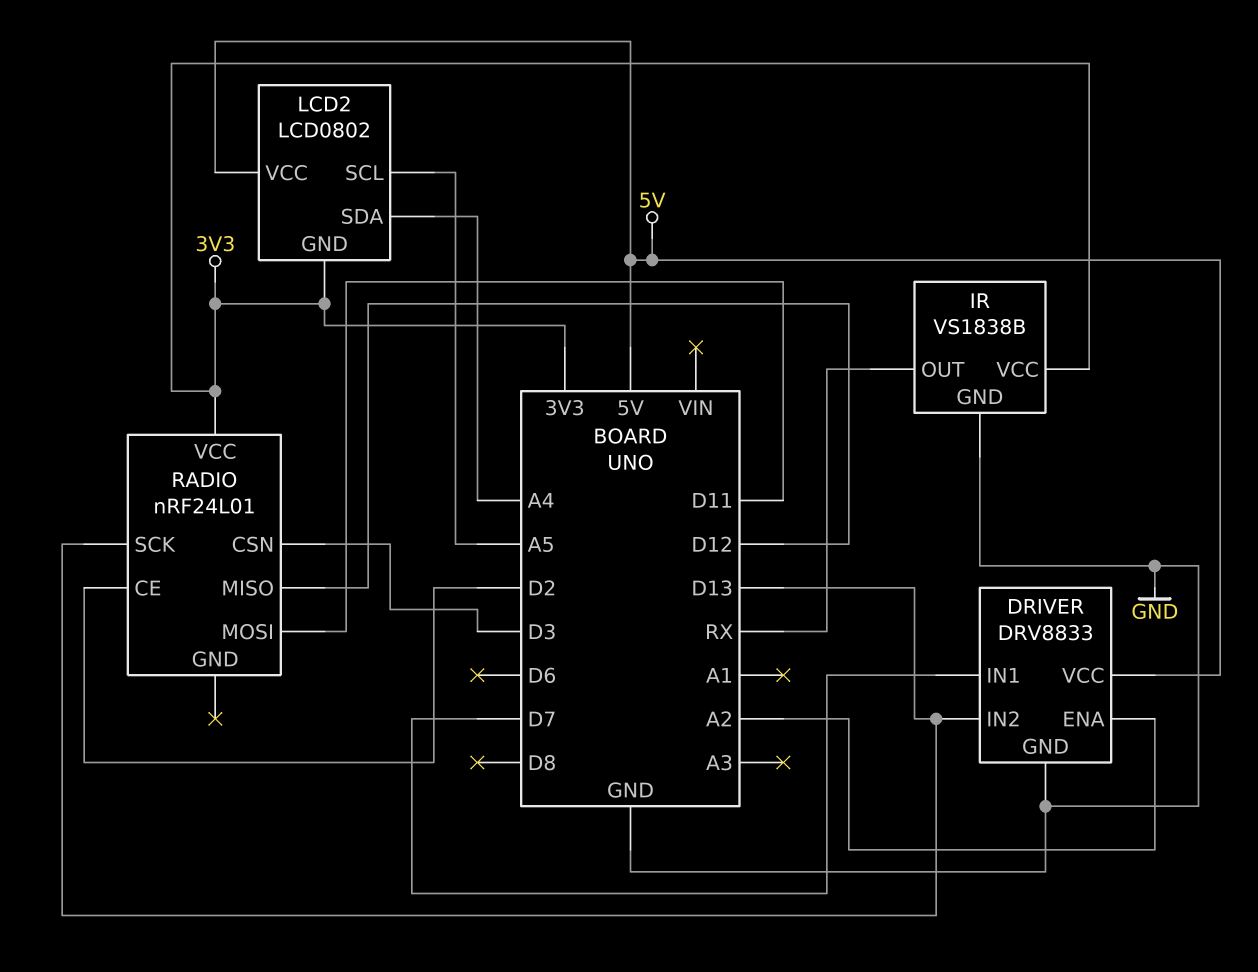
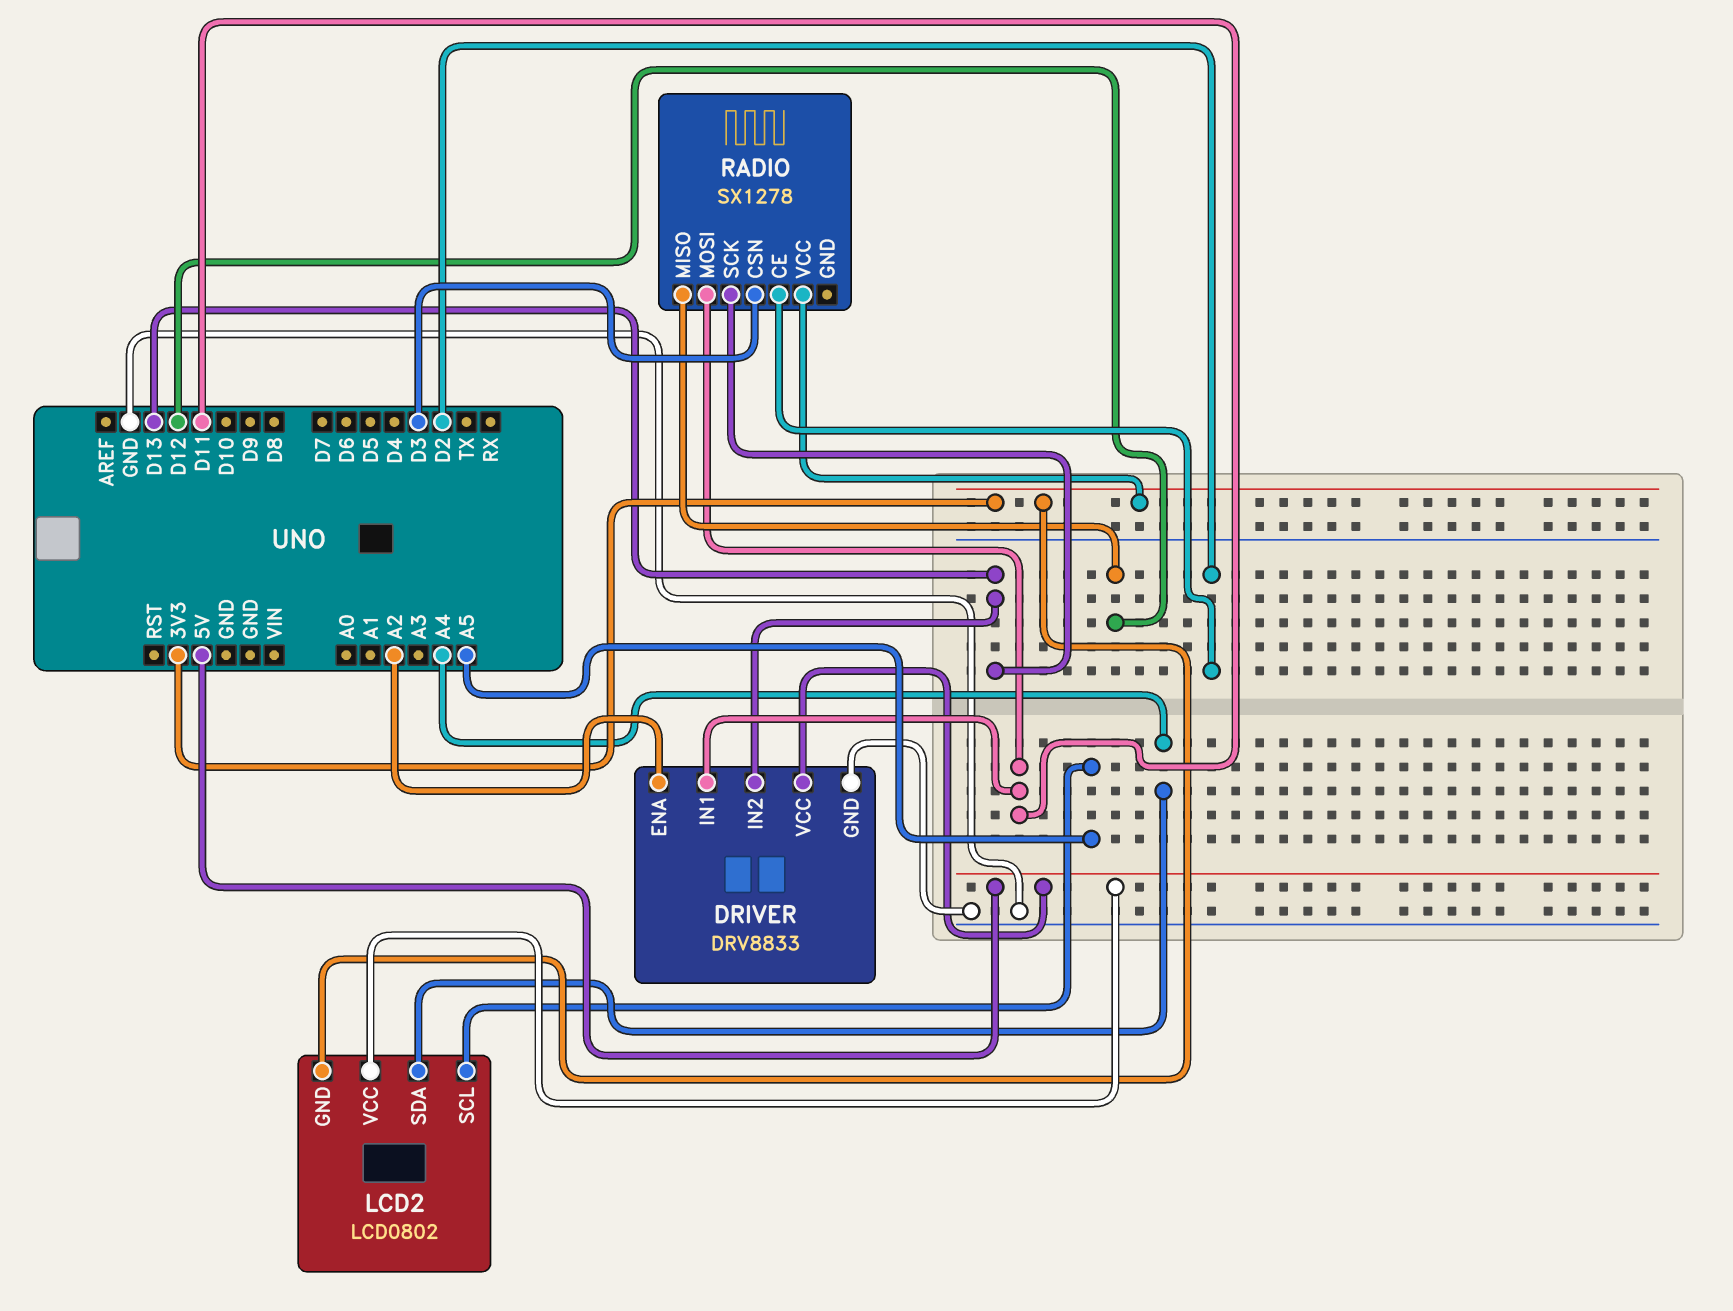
DRIVER pin IN1: D7 -> D11
IR: VS1838B -> none
IR pin GND: GND -> none
IR pin OUT: RX -> none
IR pin VCC: 3V3 -> none
RADIO: nRF24L01 -> SX1278

